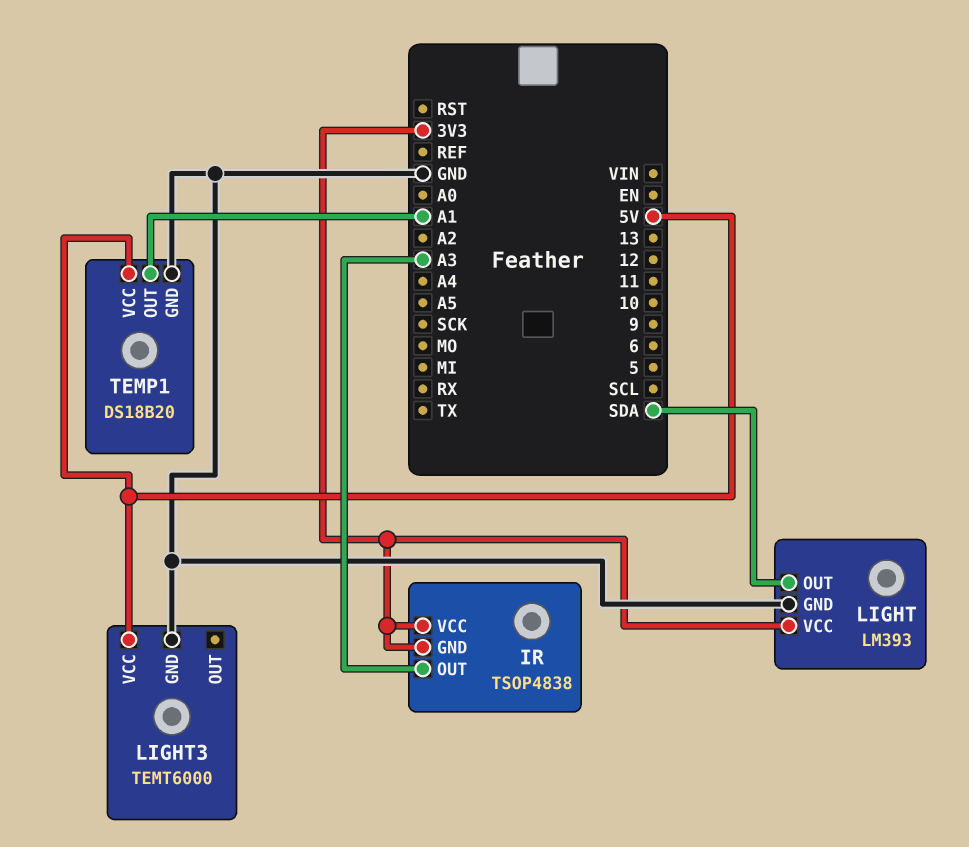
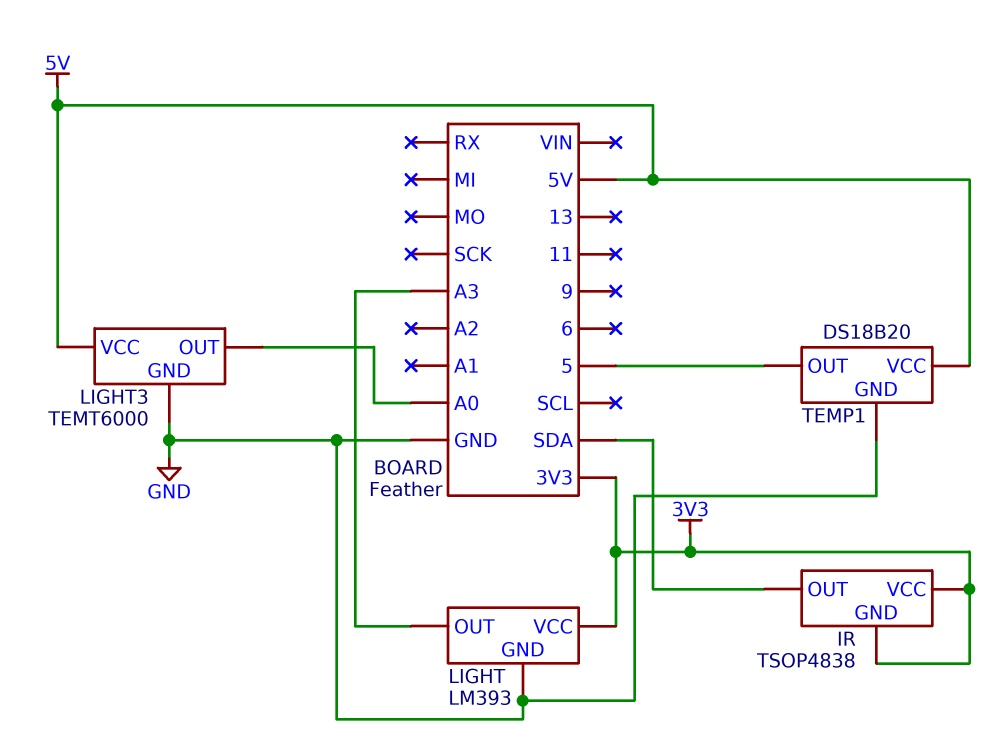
IR pin OUT: A3 -> SDA
LIGHT pin OUT: SDA -> A3
LIGHT3 pin OUT: none -> A0
TEMP1 pin OUT: A1 -> 5

